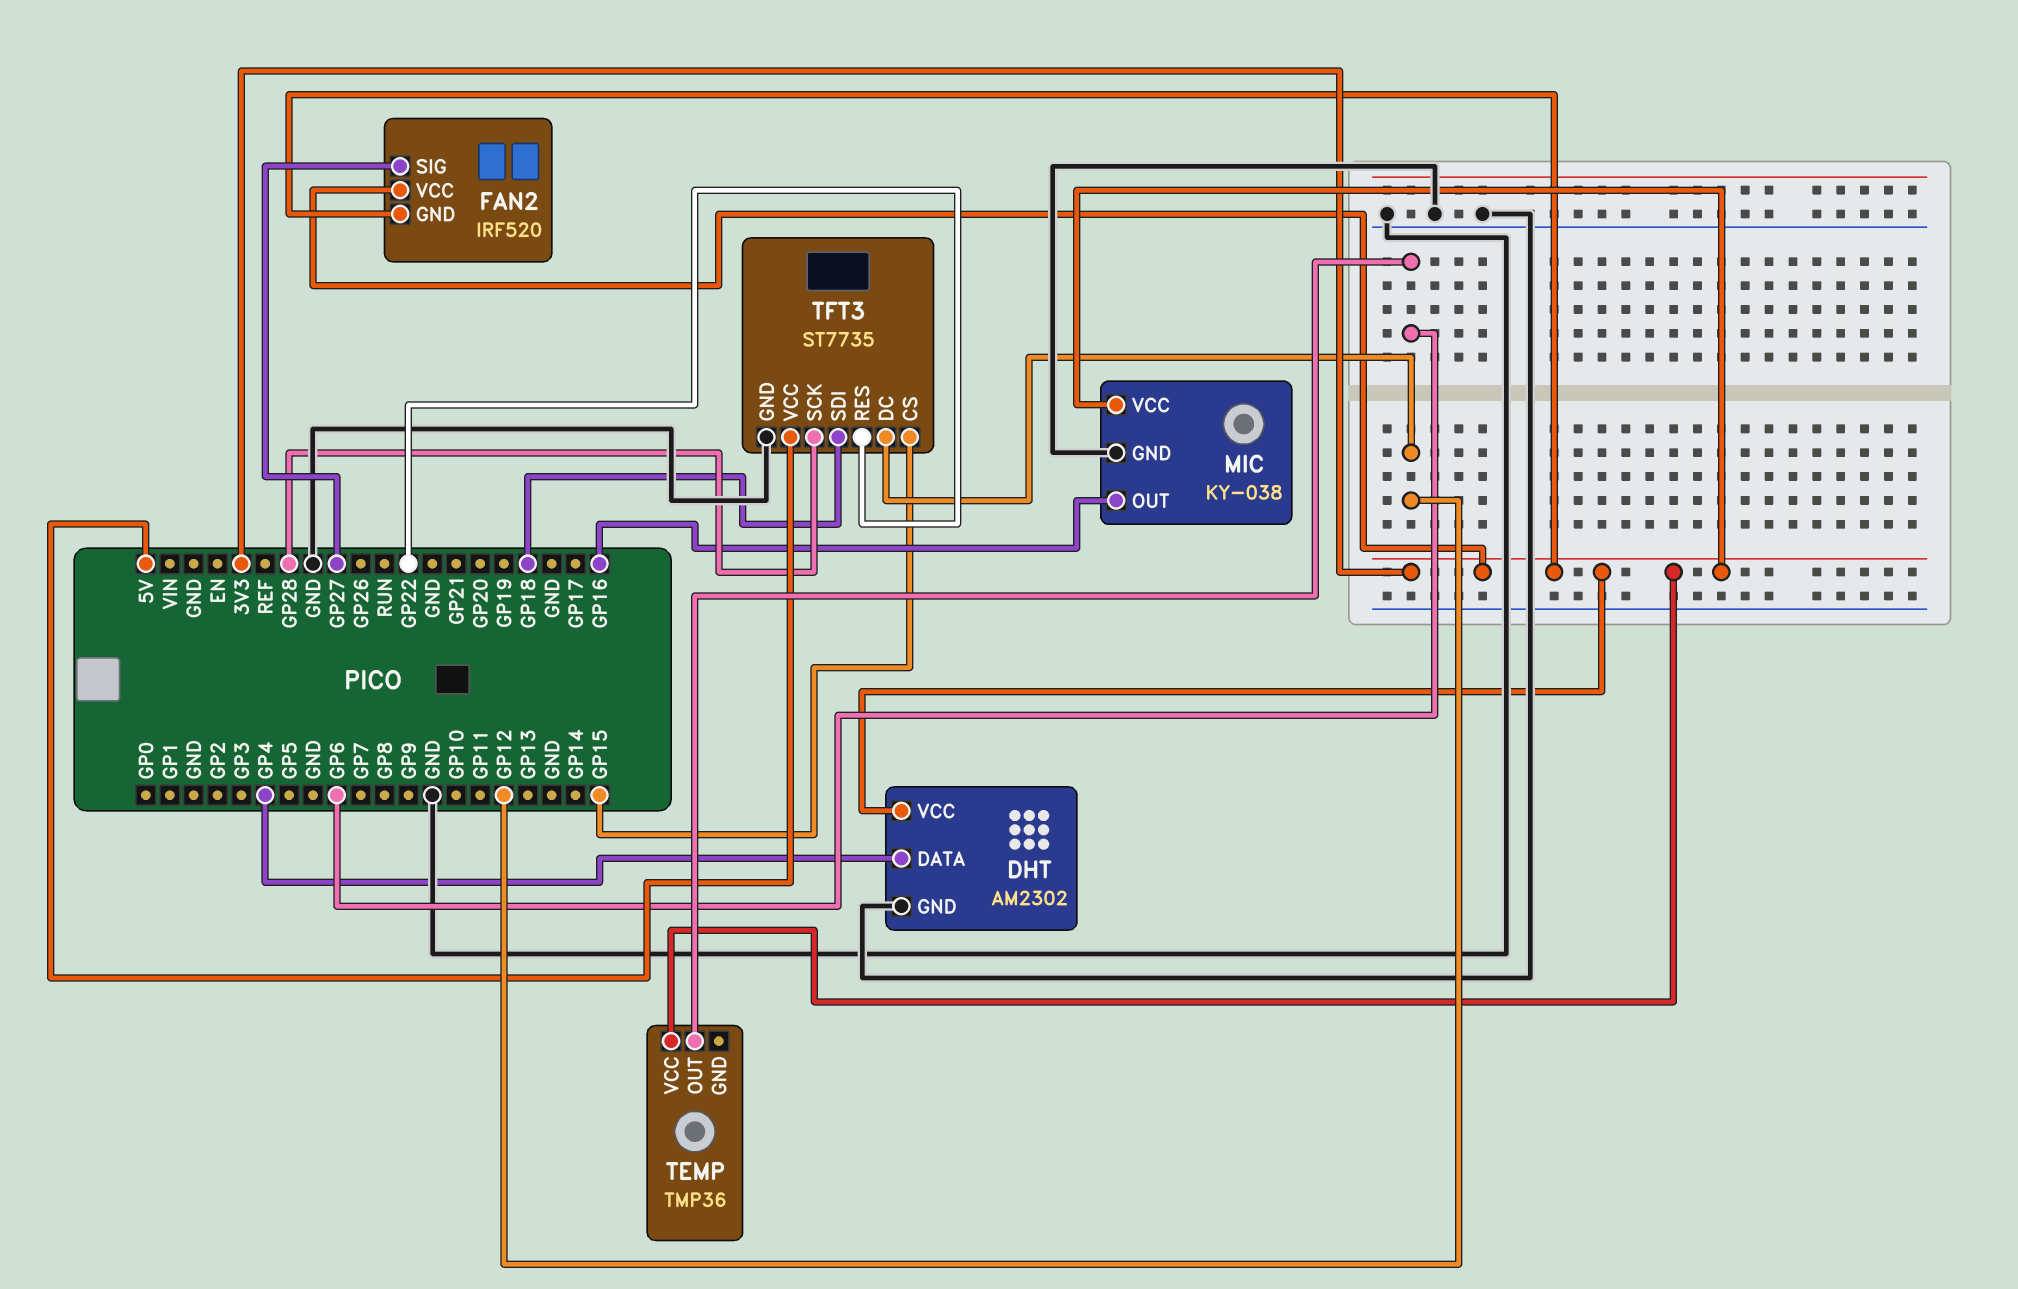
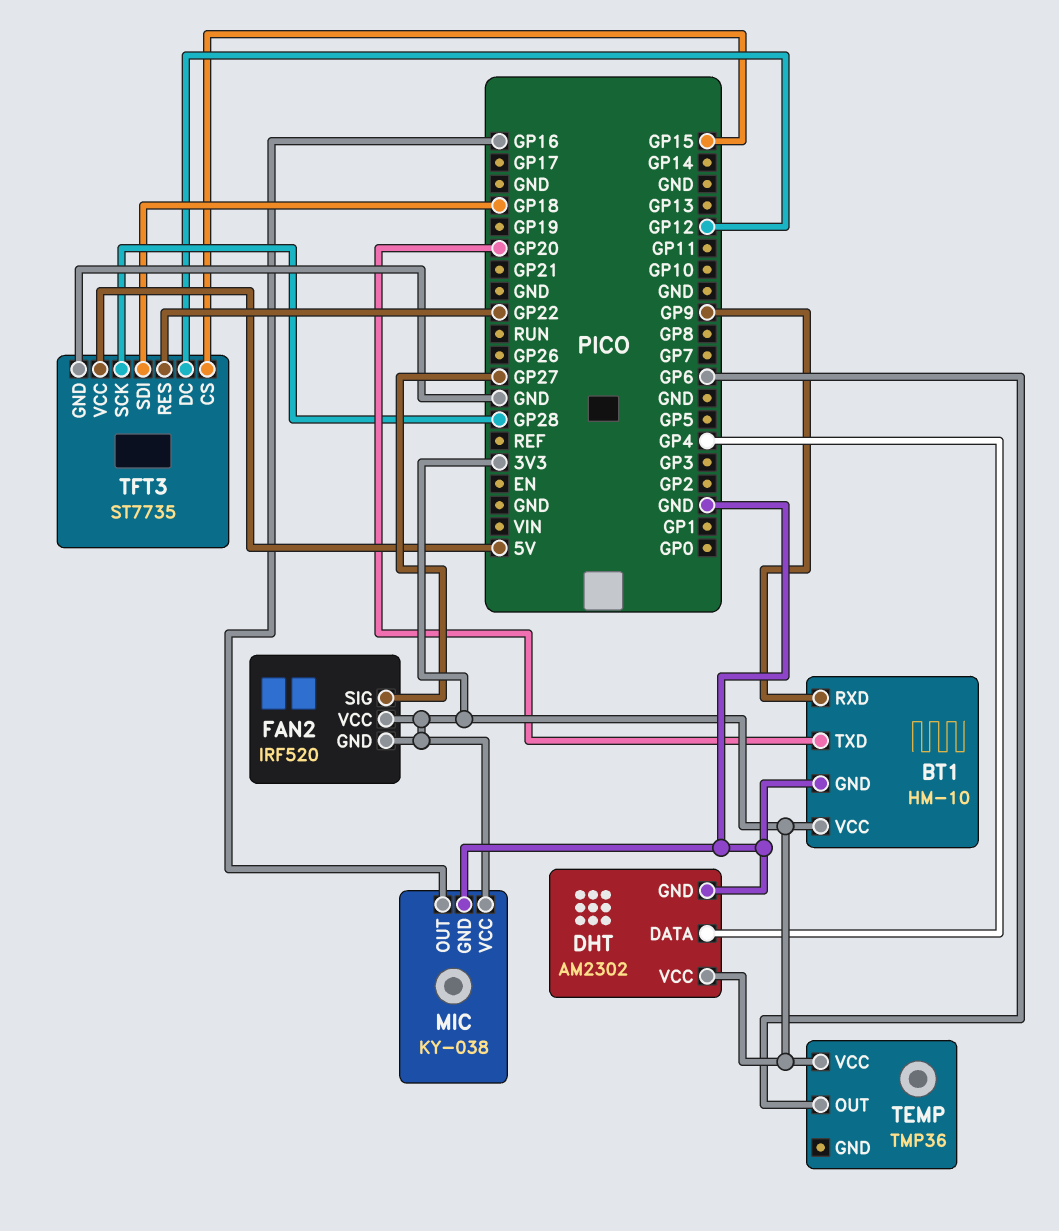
BT1: none -> HM-10
BT1 pin GND: none -> GND
BT1 pin RXD: none -> GP9
BT1 pin TXD: none -> GP20
BT1 pin VCC: none -> 3V3

